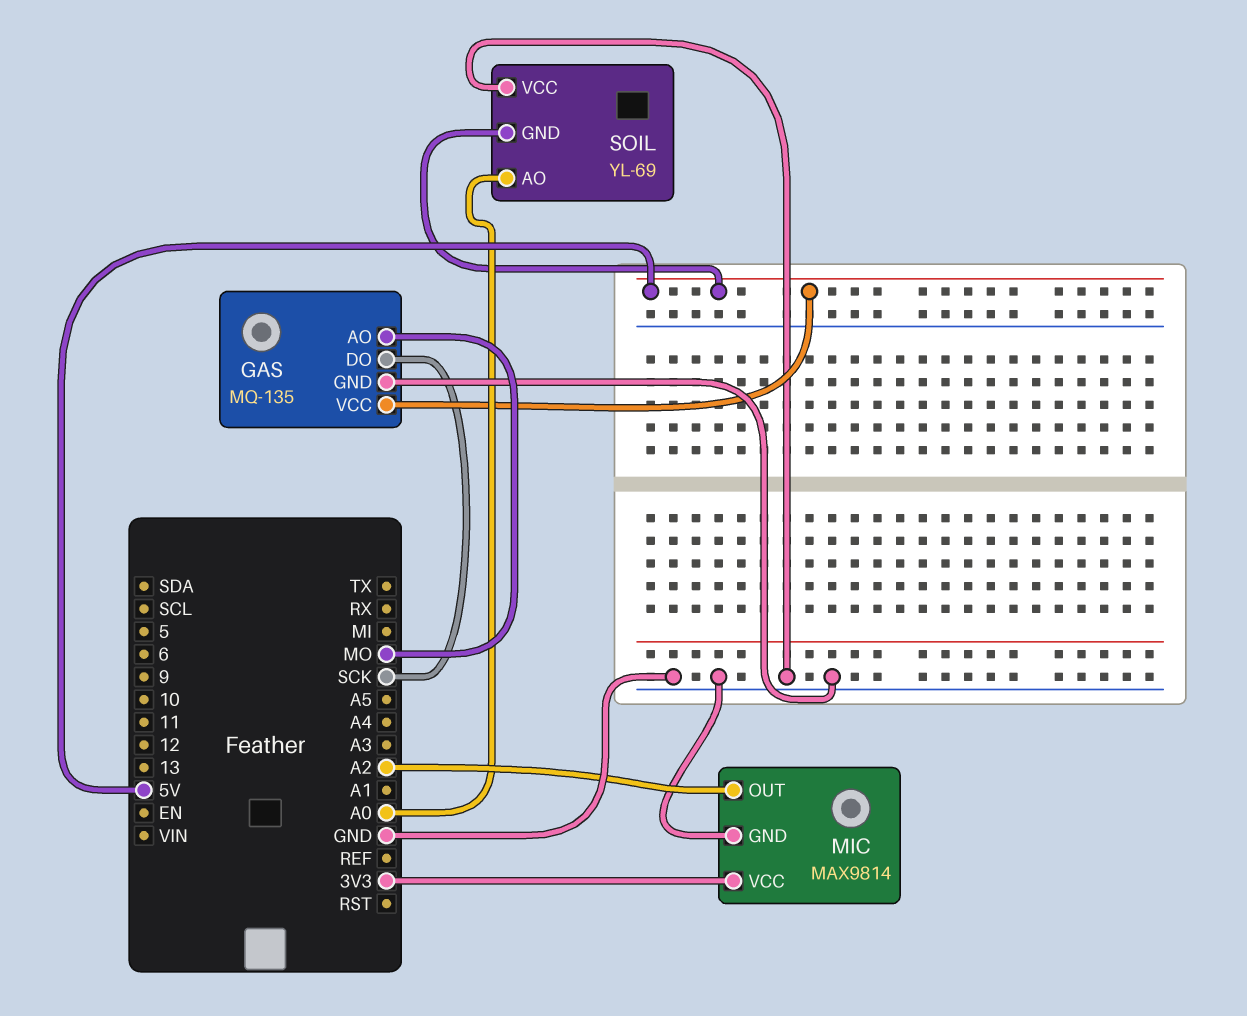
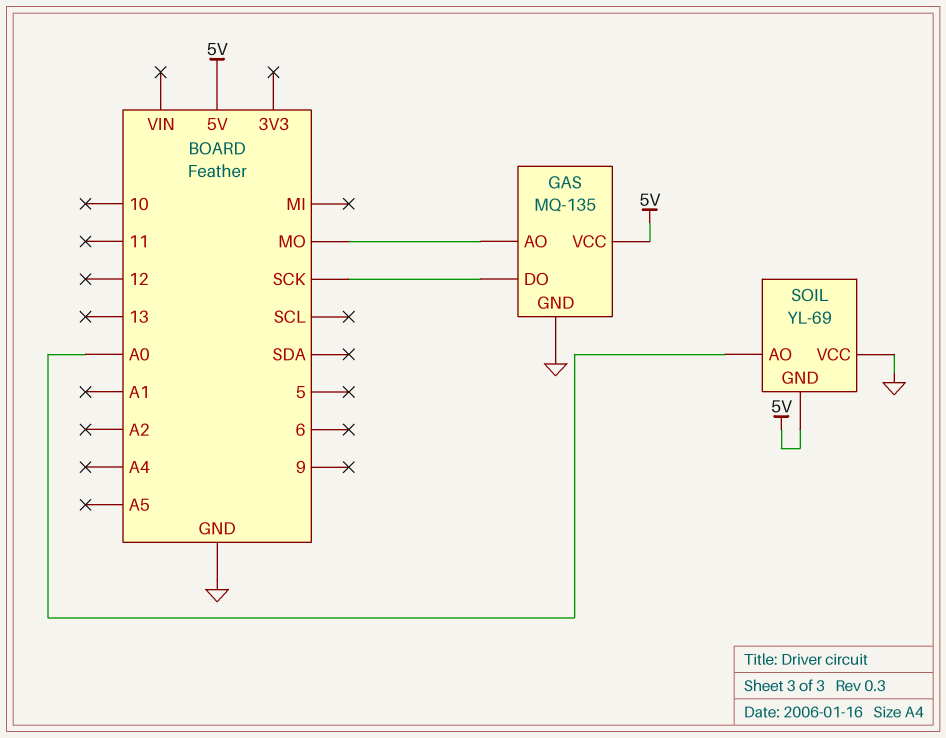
MIC: MAX9814 -> none
MIC pin GND: GND -> none
MIC pin OUT: A2 -> none
MIC pin VCC: 3V3 -> none

